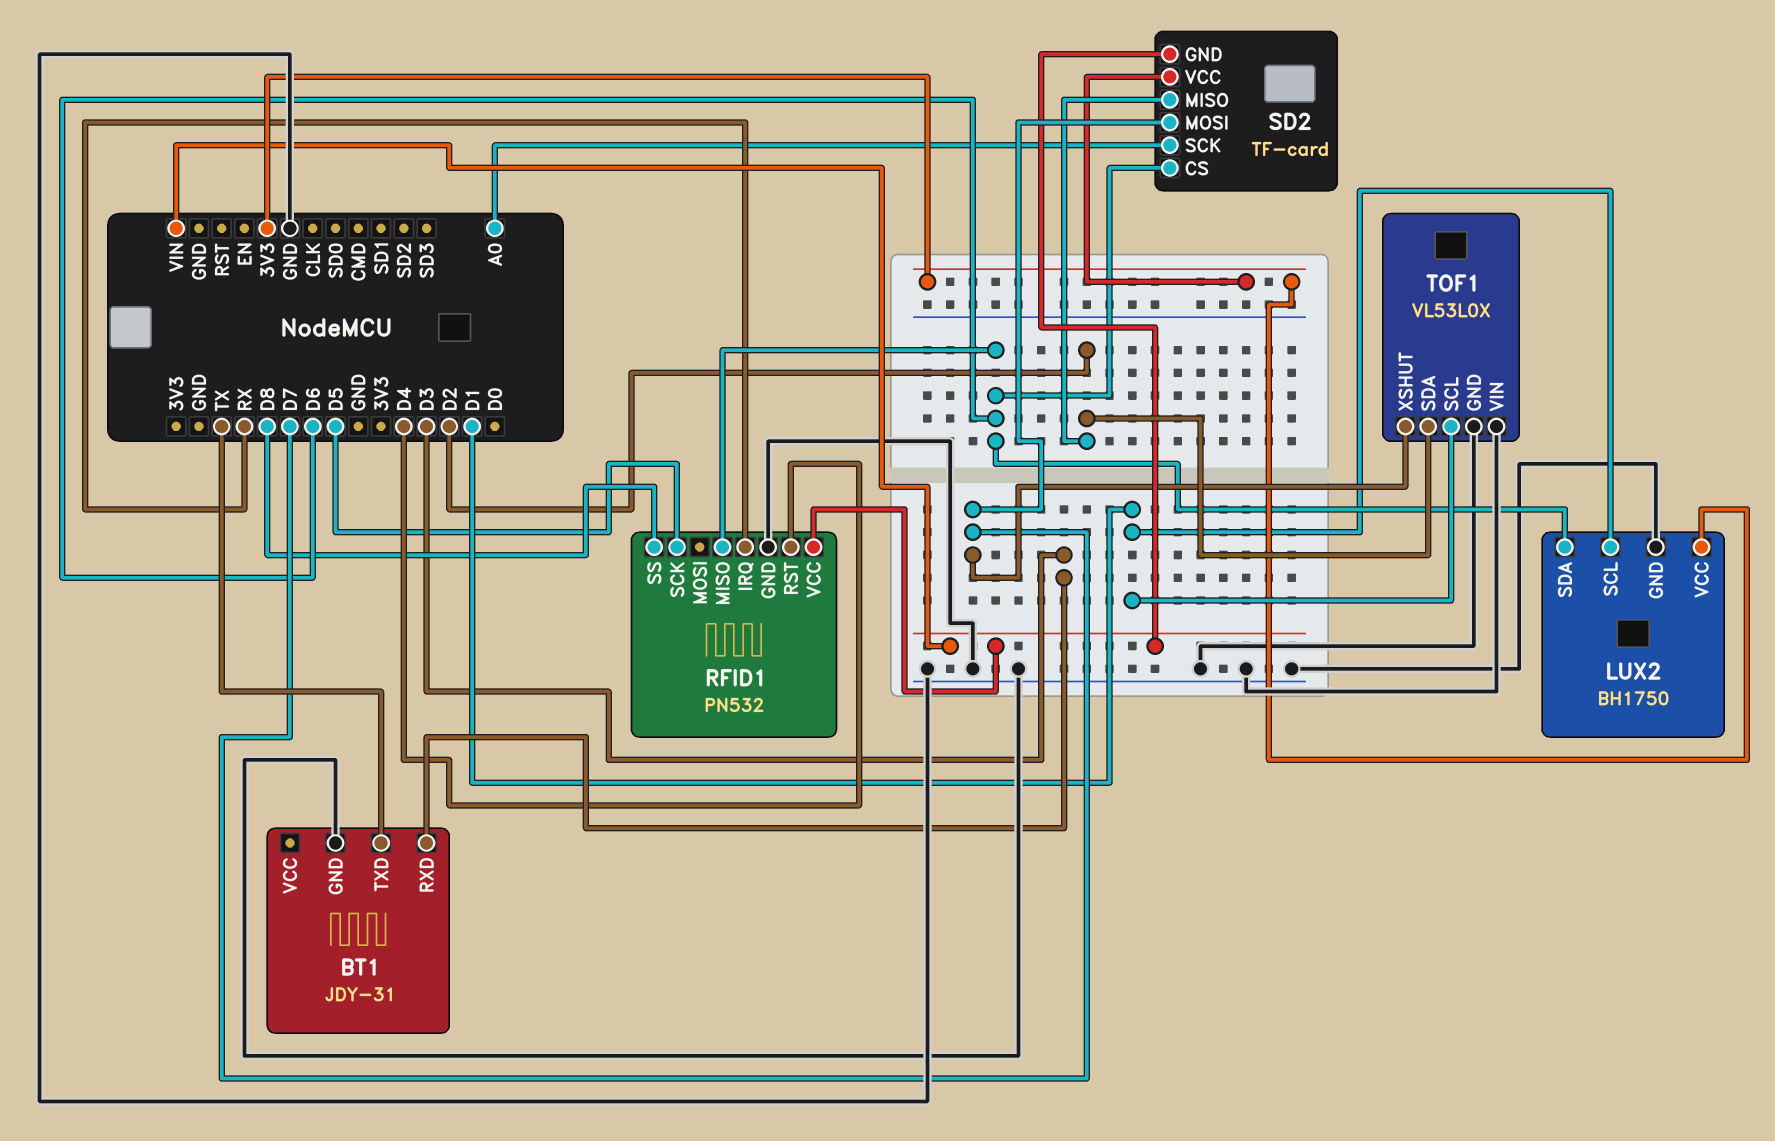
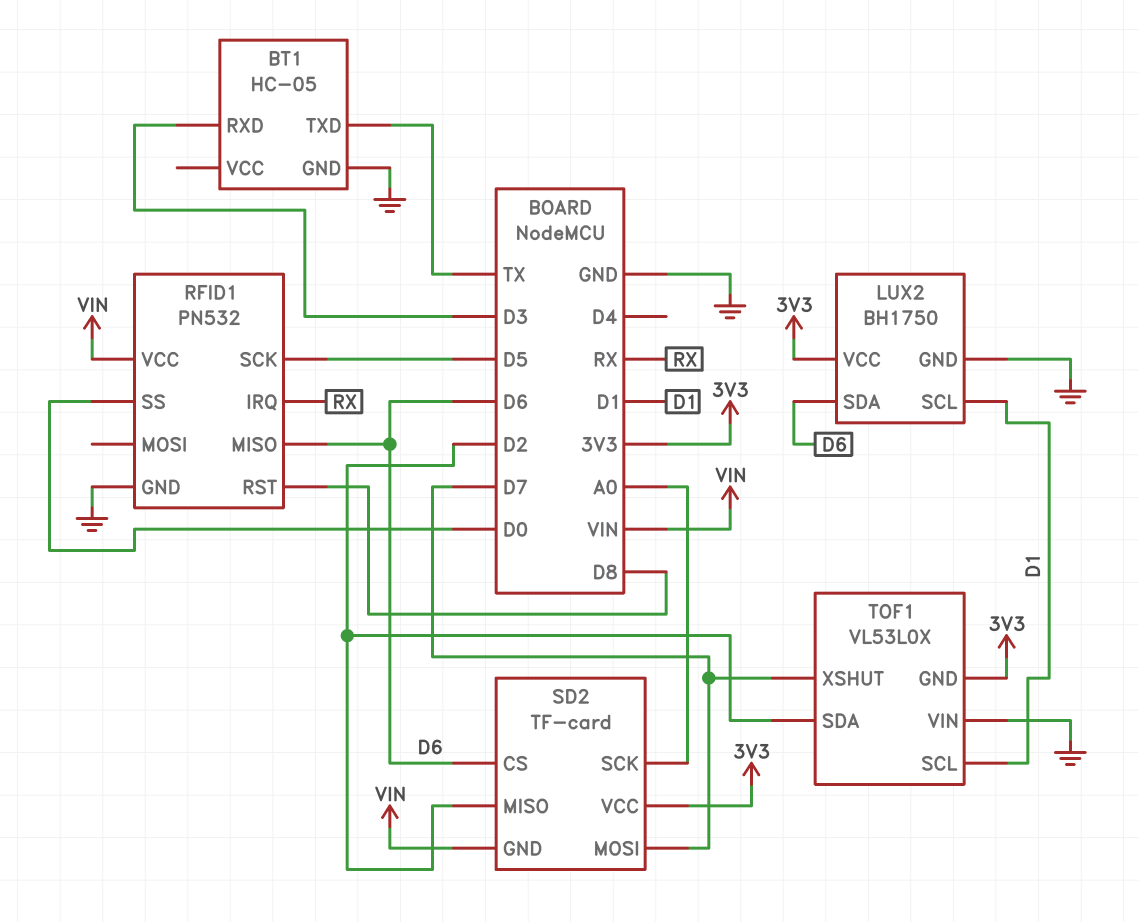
BT1: JDY-31 -> HC-05
RFID1 pin RST: D4 -> D8
RFID1 pin SS: D8 -> D0
TOF1 pin GND: GND -> 3V3

